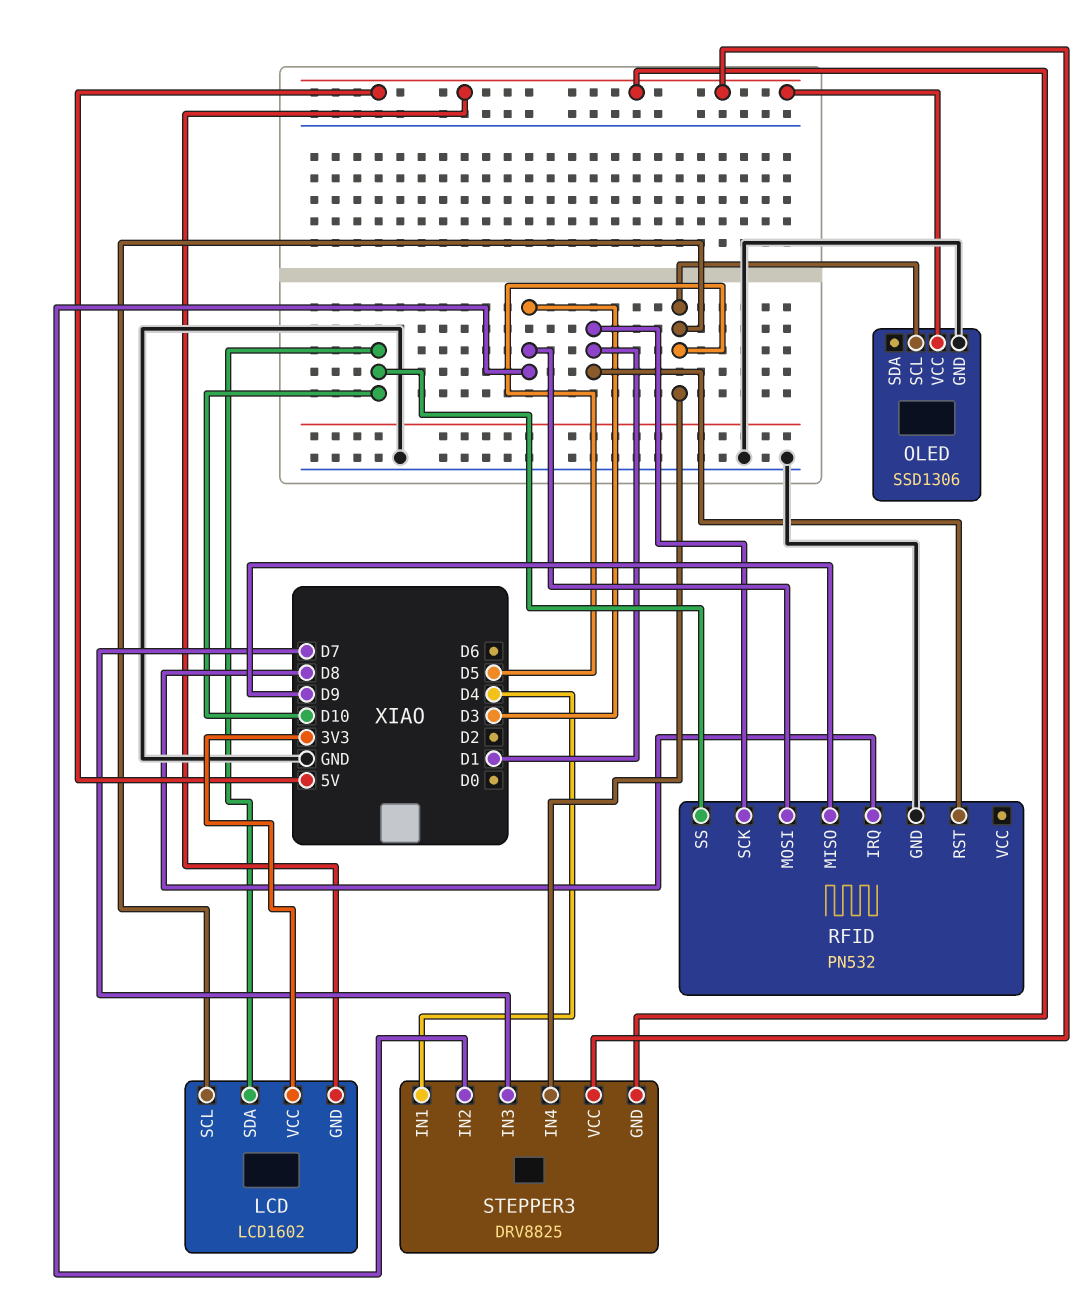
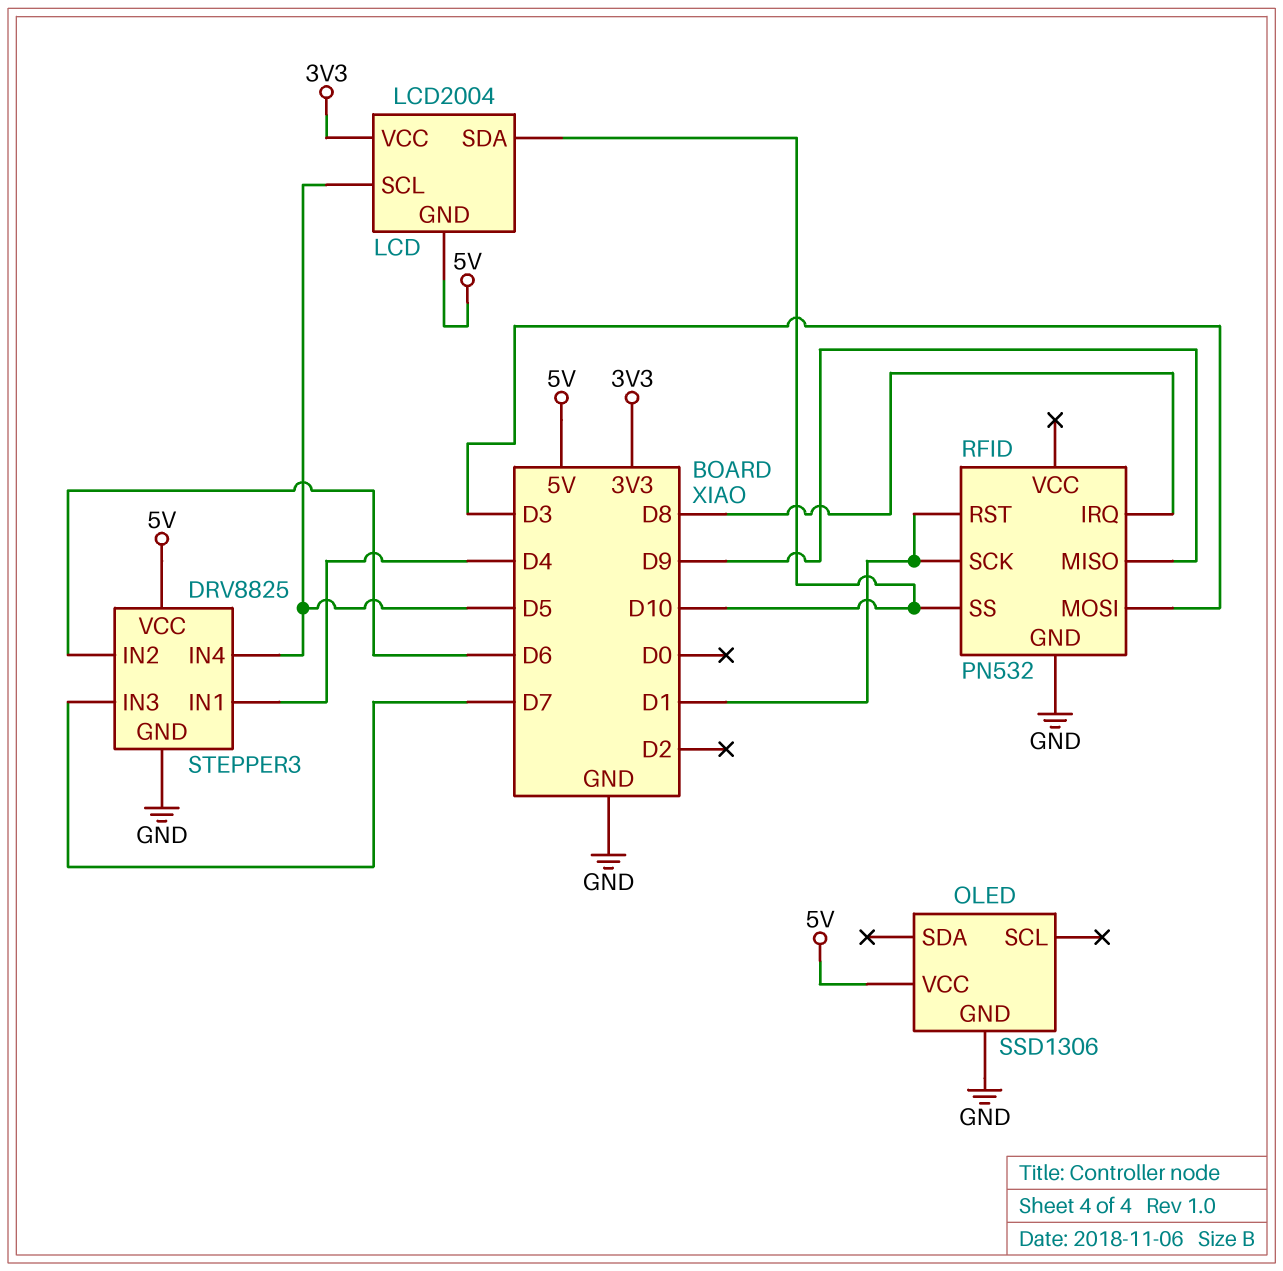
LCD: LCD1602 -> LCD2004
OLED pin SCL: D5 -> none
STEPPER3 pin GND: 5V -> GND
STEPPER3 pin IN2: D3 -> D6

